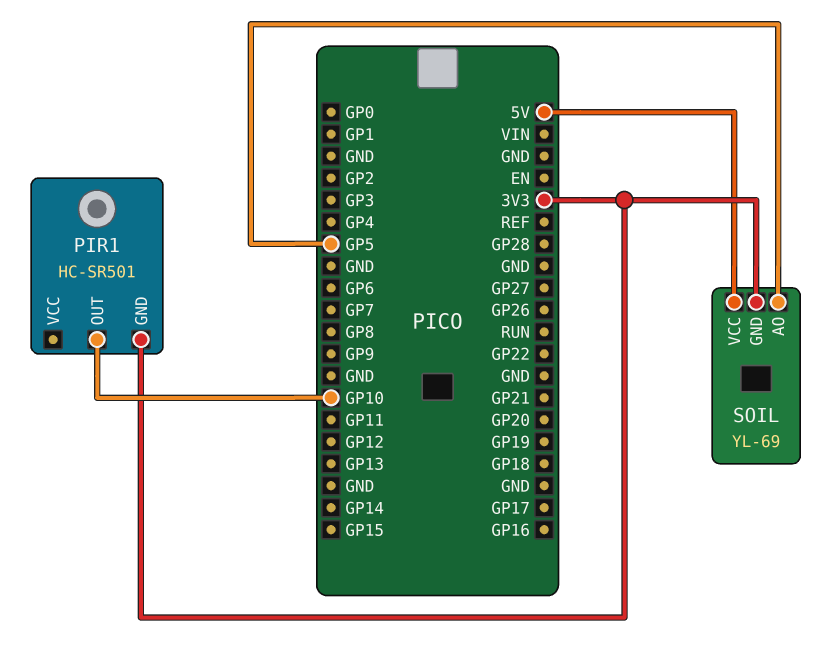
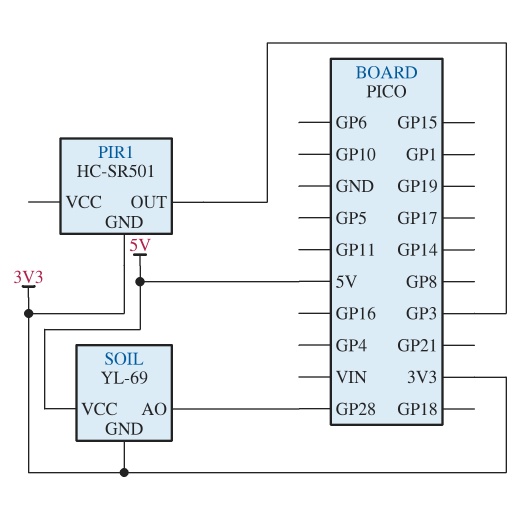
PIR1 pin OUT: GP10 -> GP3
SOIL pin AO: GP5 -> GP28

